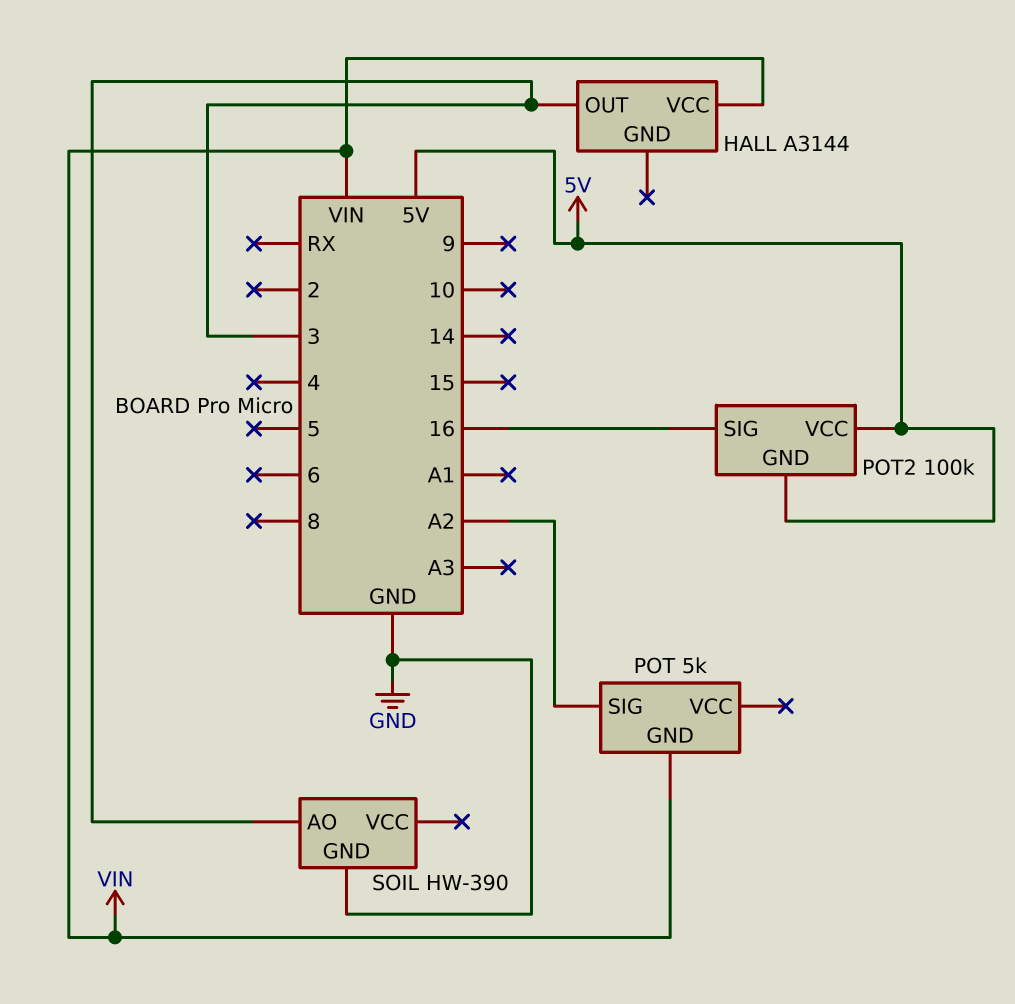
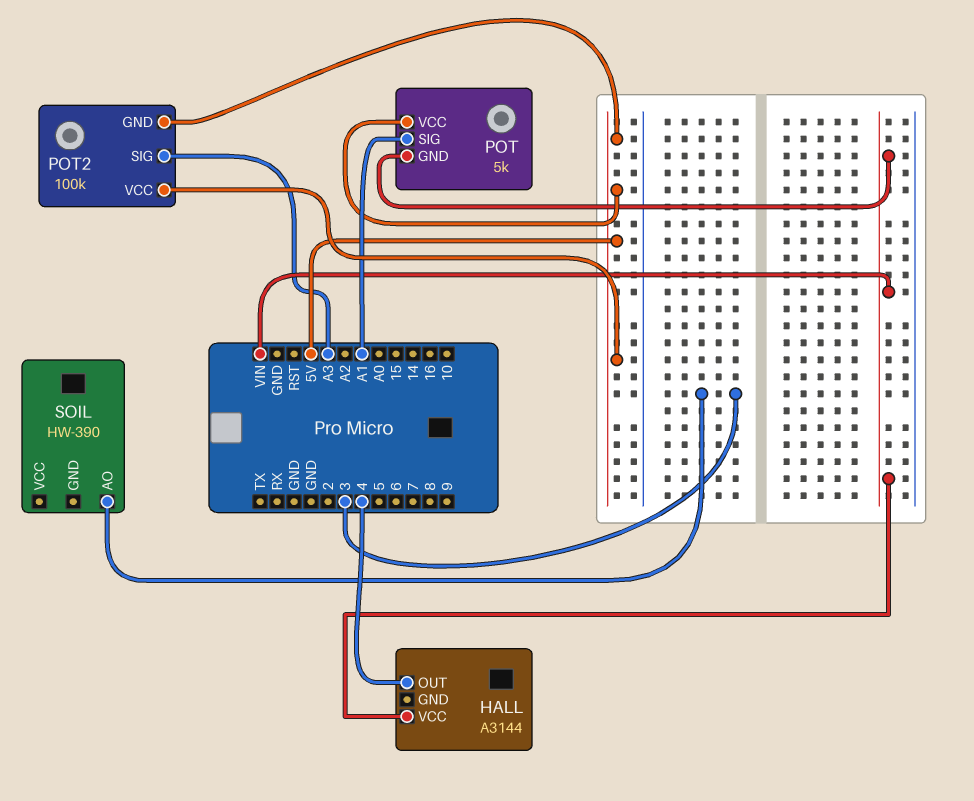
HALL pin OUT: 3 -> 4
POT pin SIG: A2 -> A1
POT pin VCC: none -> 5V
POT2 pin SIG: 16 -> A3
SOIL pin GND: GND -> none

